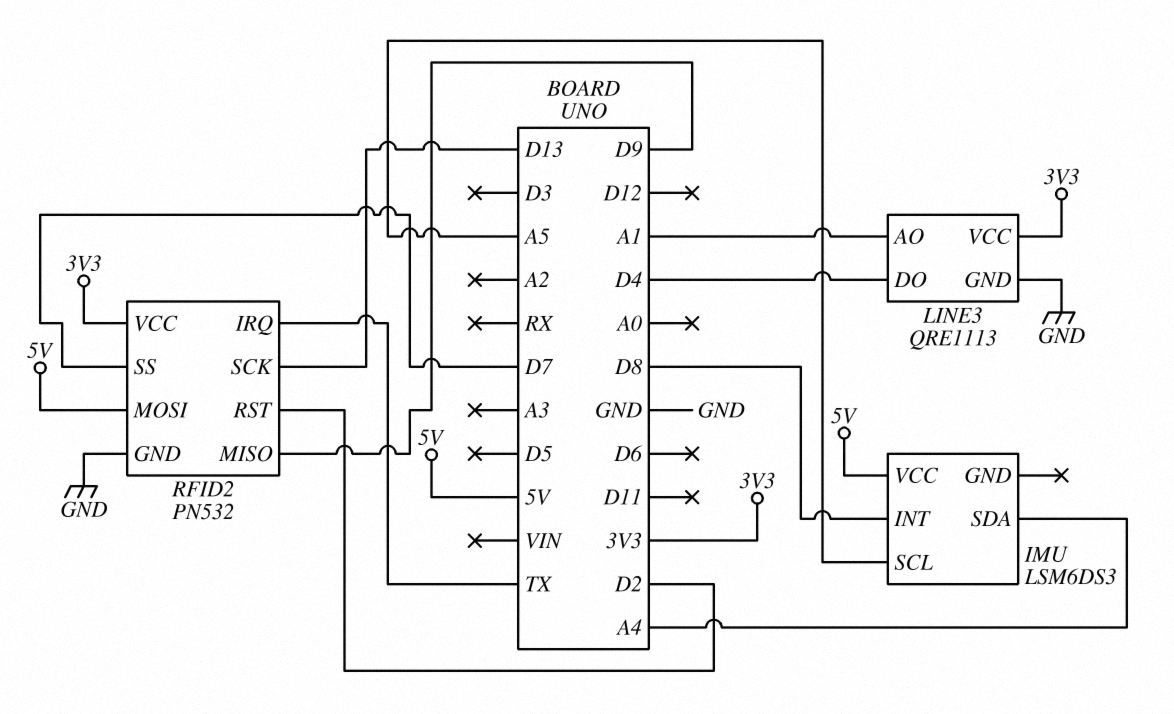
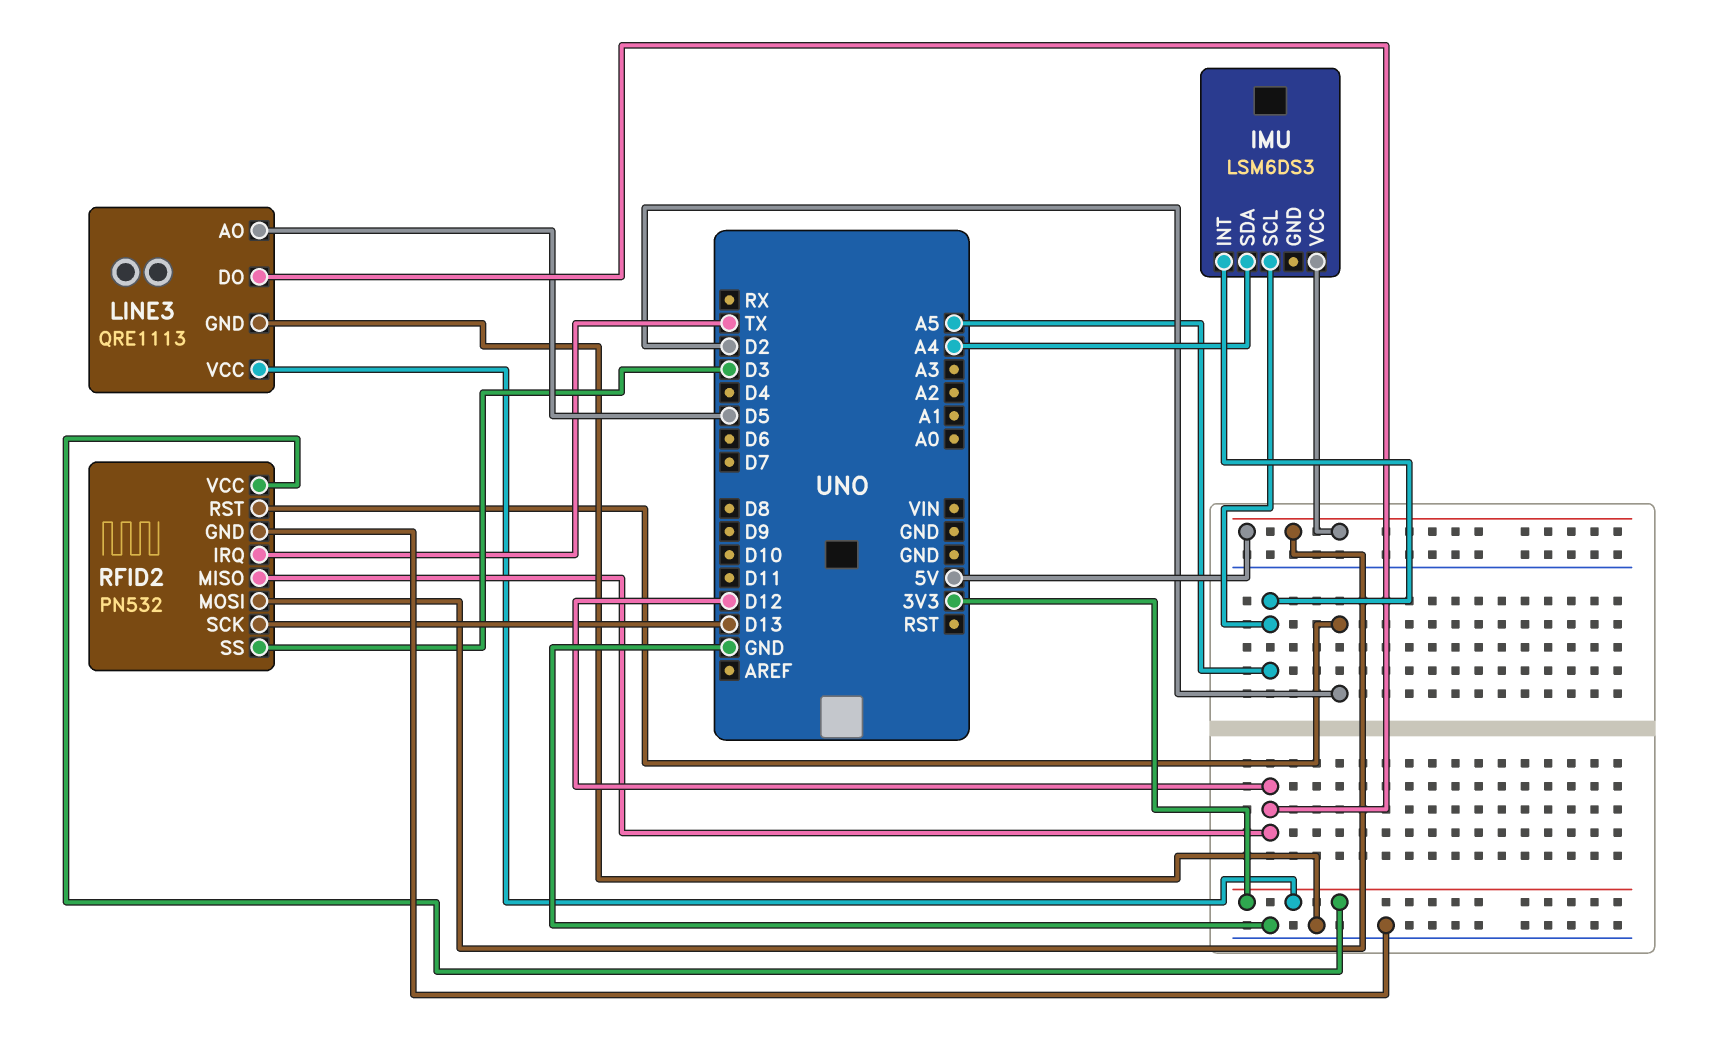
IMU pin INT: D8 -> A5
LINE3 pin AO: A1 -> D5
LINE3 pin DO: D4 -> D12
RFID2 pin MISO: D9 -> D12
RFID2 pin SS: D7 -> D3

